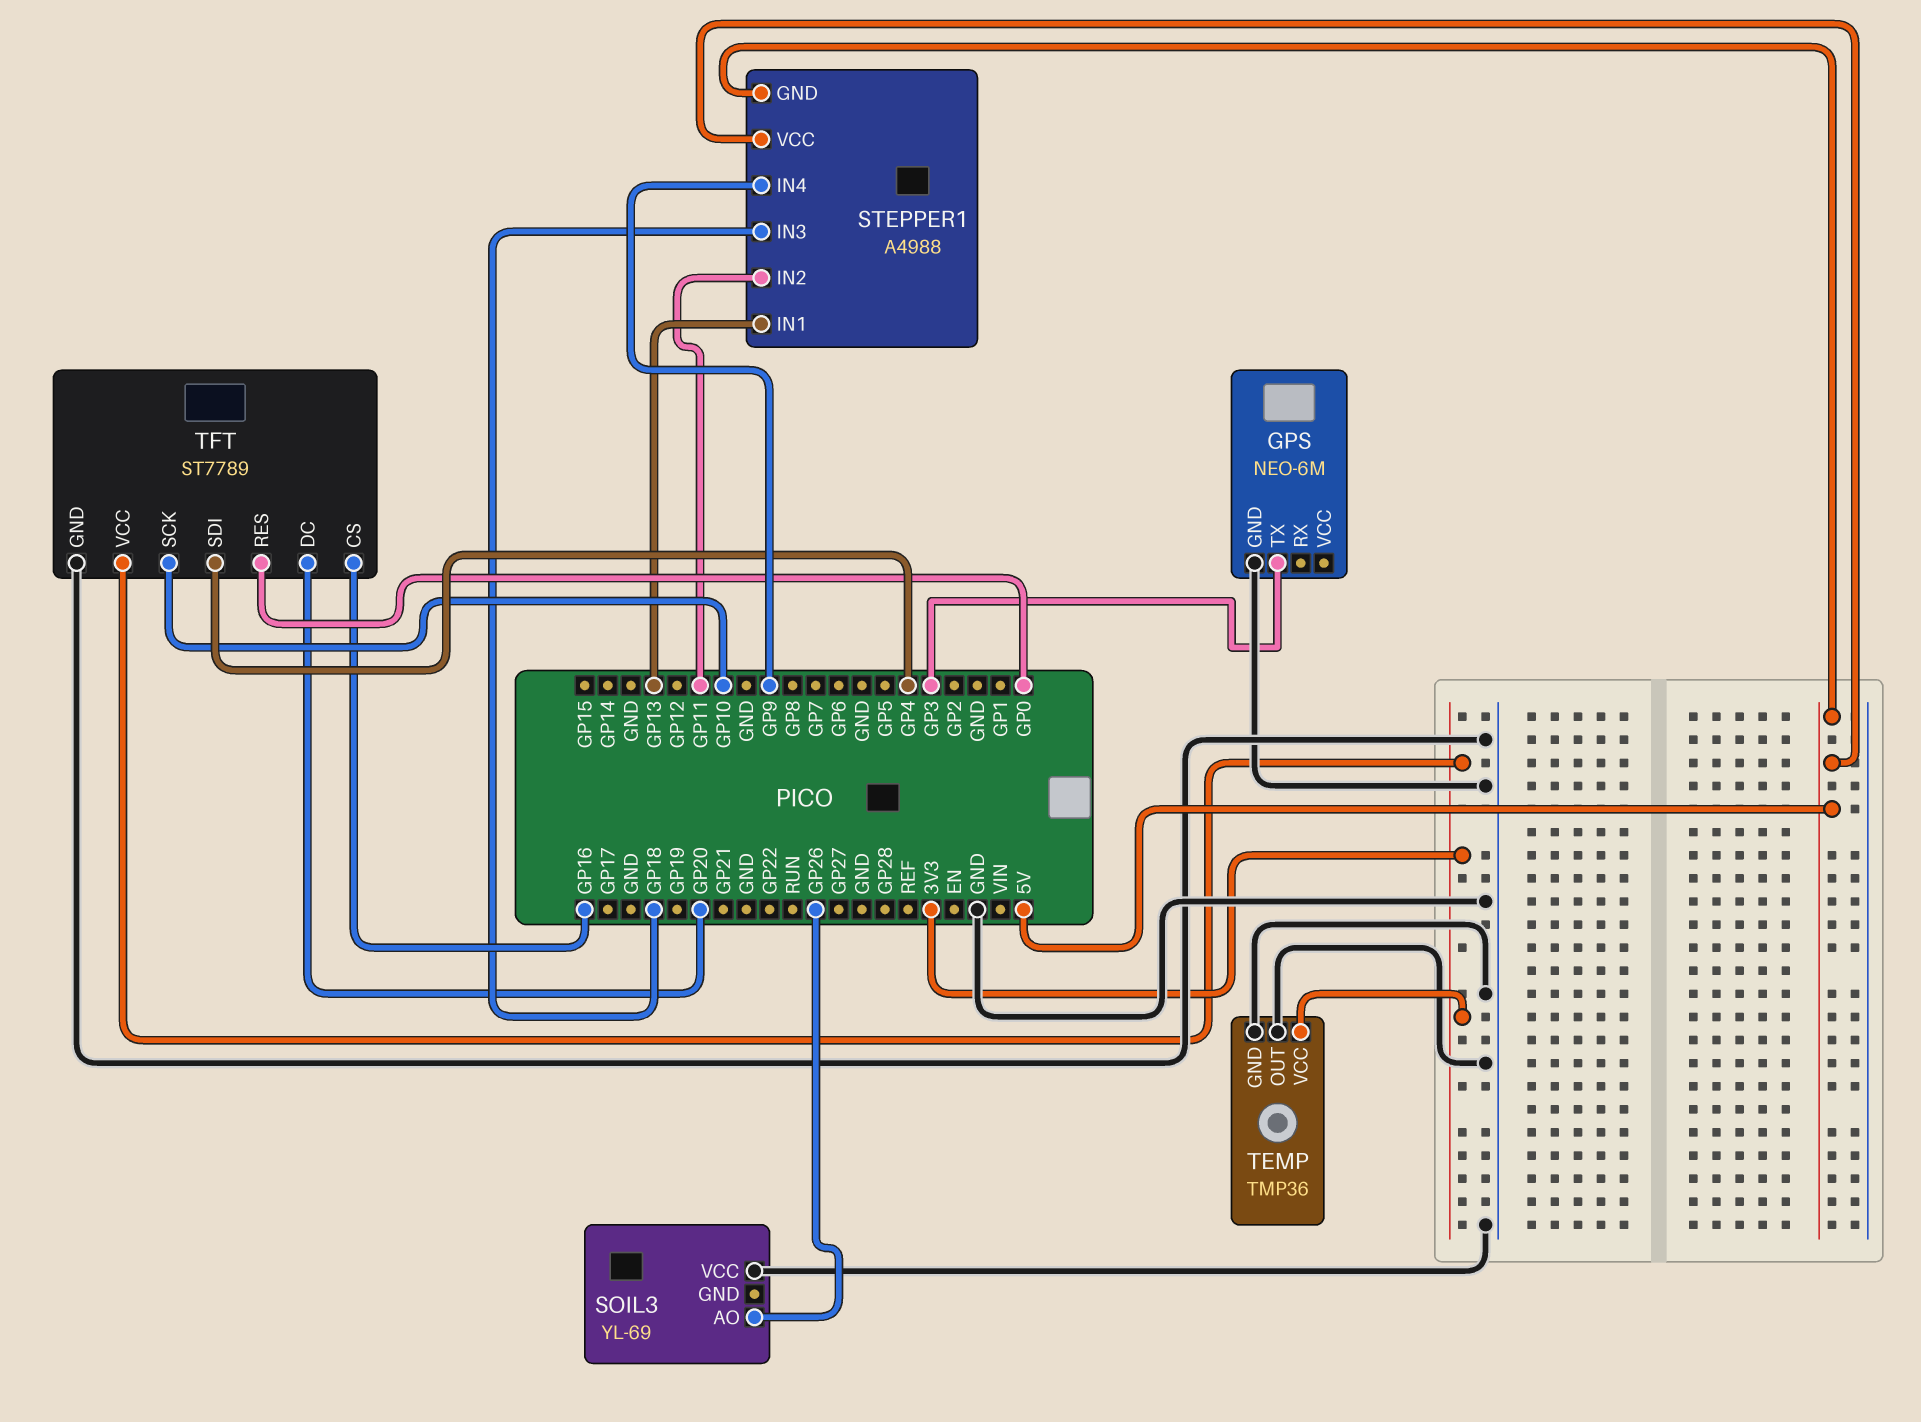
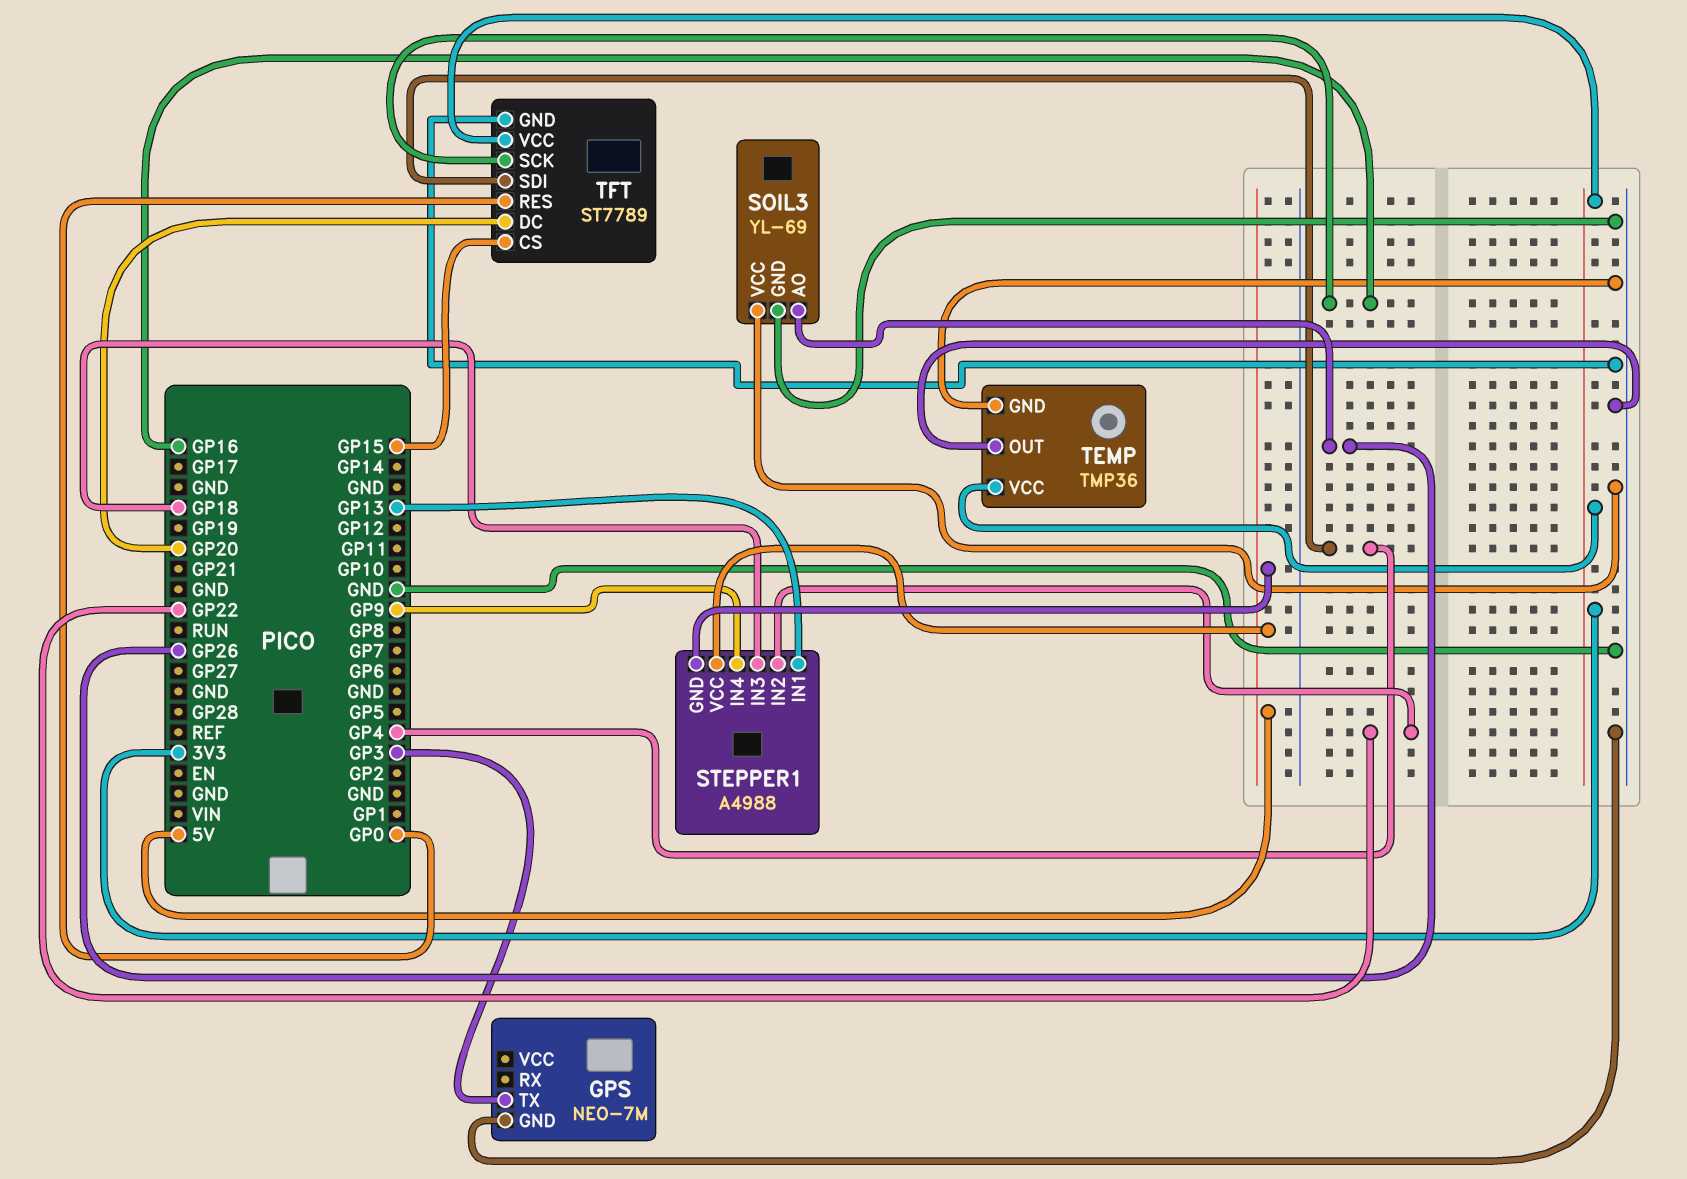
GPS: NEO-6M -> NEO-7M
SOIL3 pin GND: none -> GND
STEPPER1 pin IN2: GP11 -> GP22
TFT pin CS: GP16 -> GP15
TFT pin SCK: GP10 -> GP16

